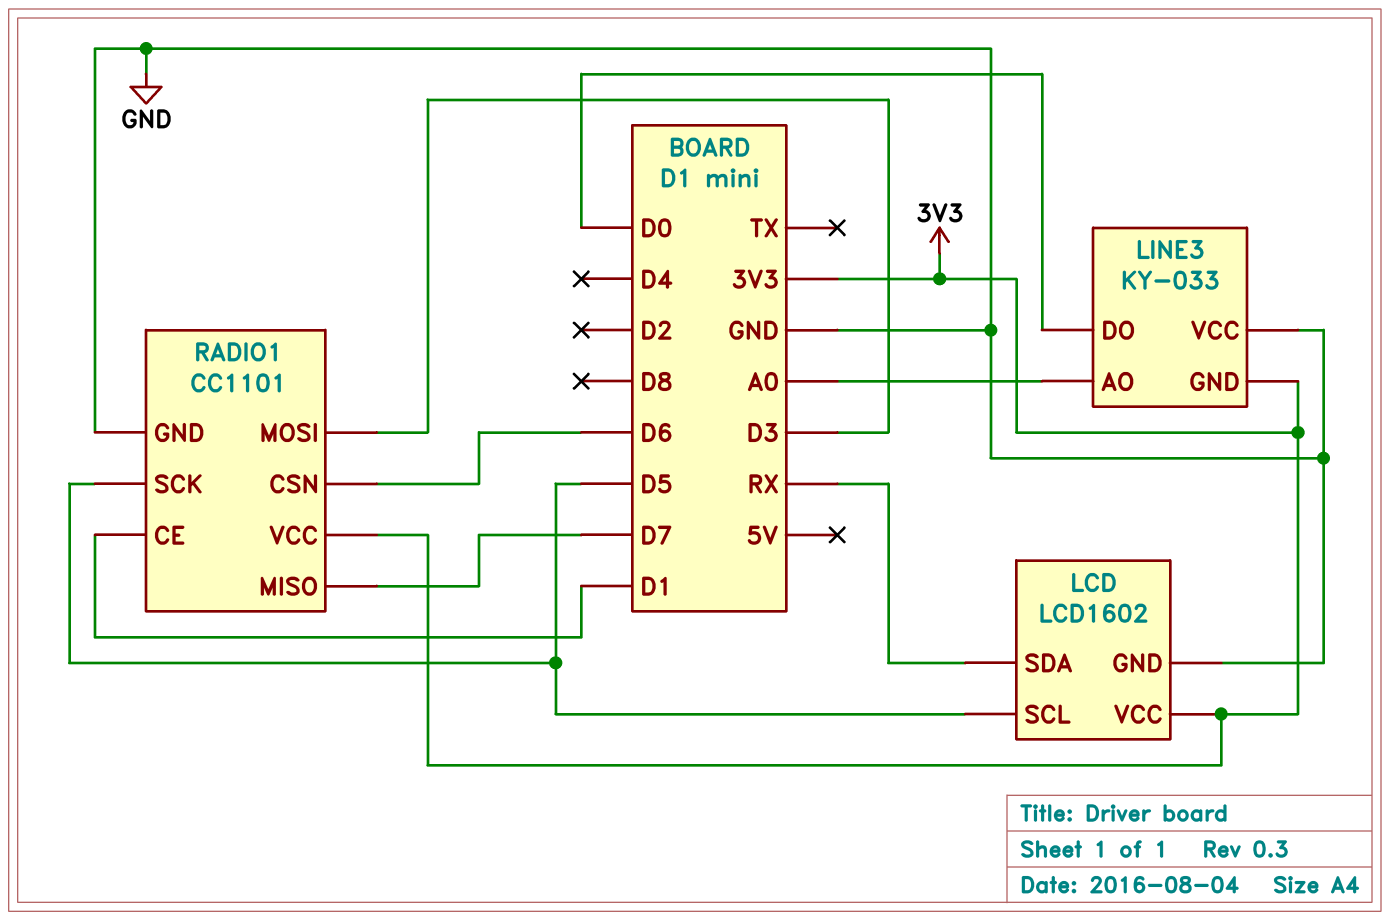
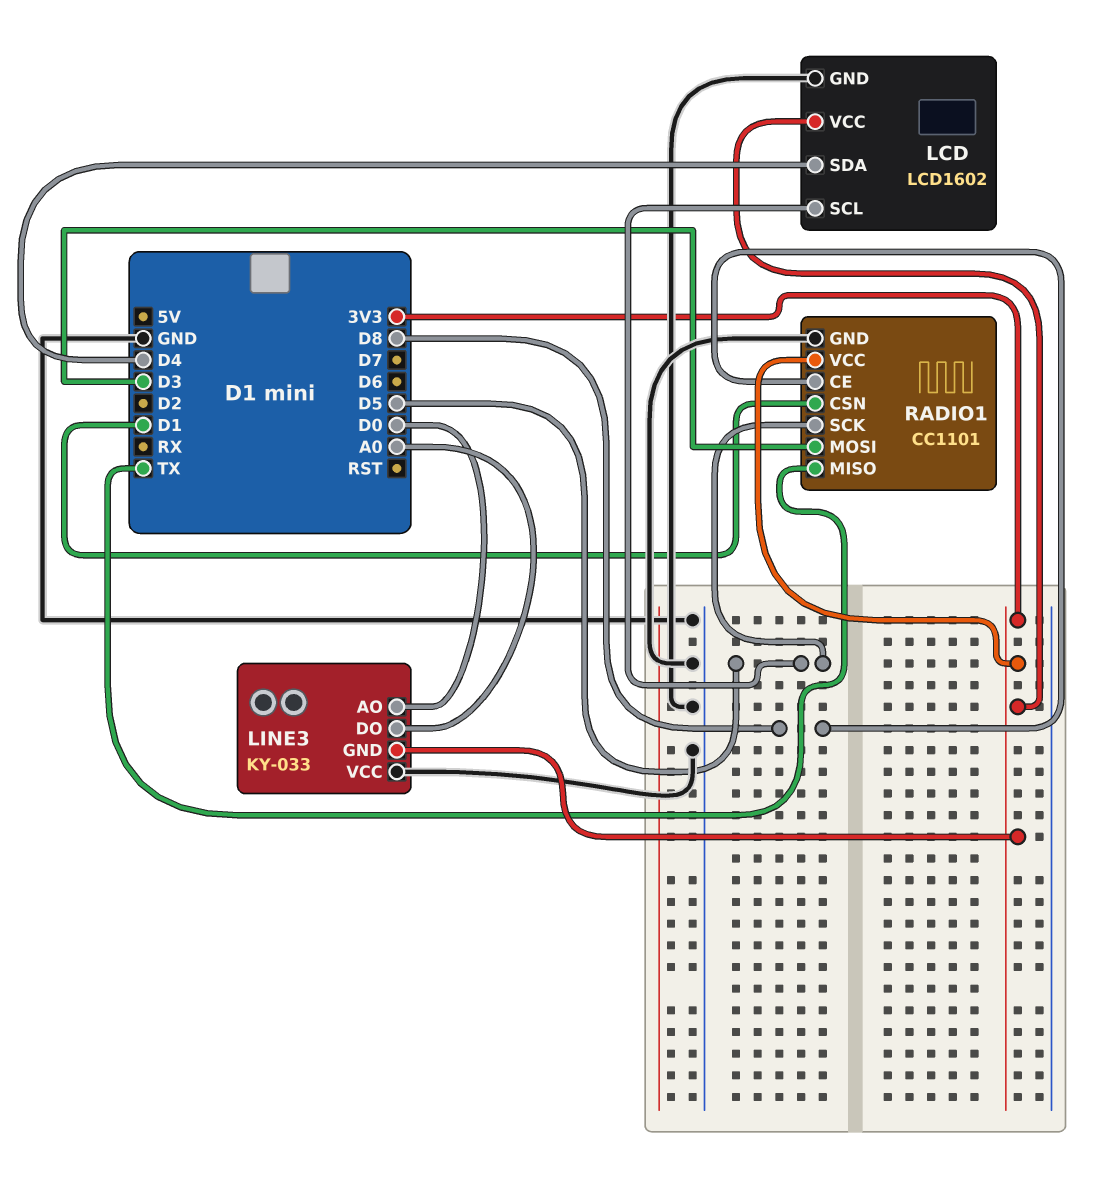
LCD pin SDA: RX -> D4
LINE3 pin AO: A0 -> D0
LINE3 pin DO: D0 -> A0
RADIO1 pin CE: D1 -> D8
RADIO1 pin CSN: D6 -> D1
RADIO1 pin MISO: D7 -> TX

